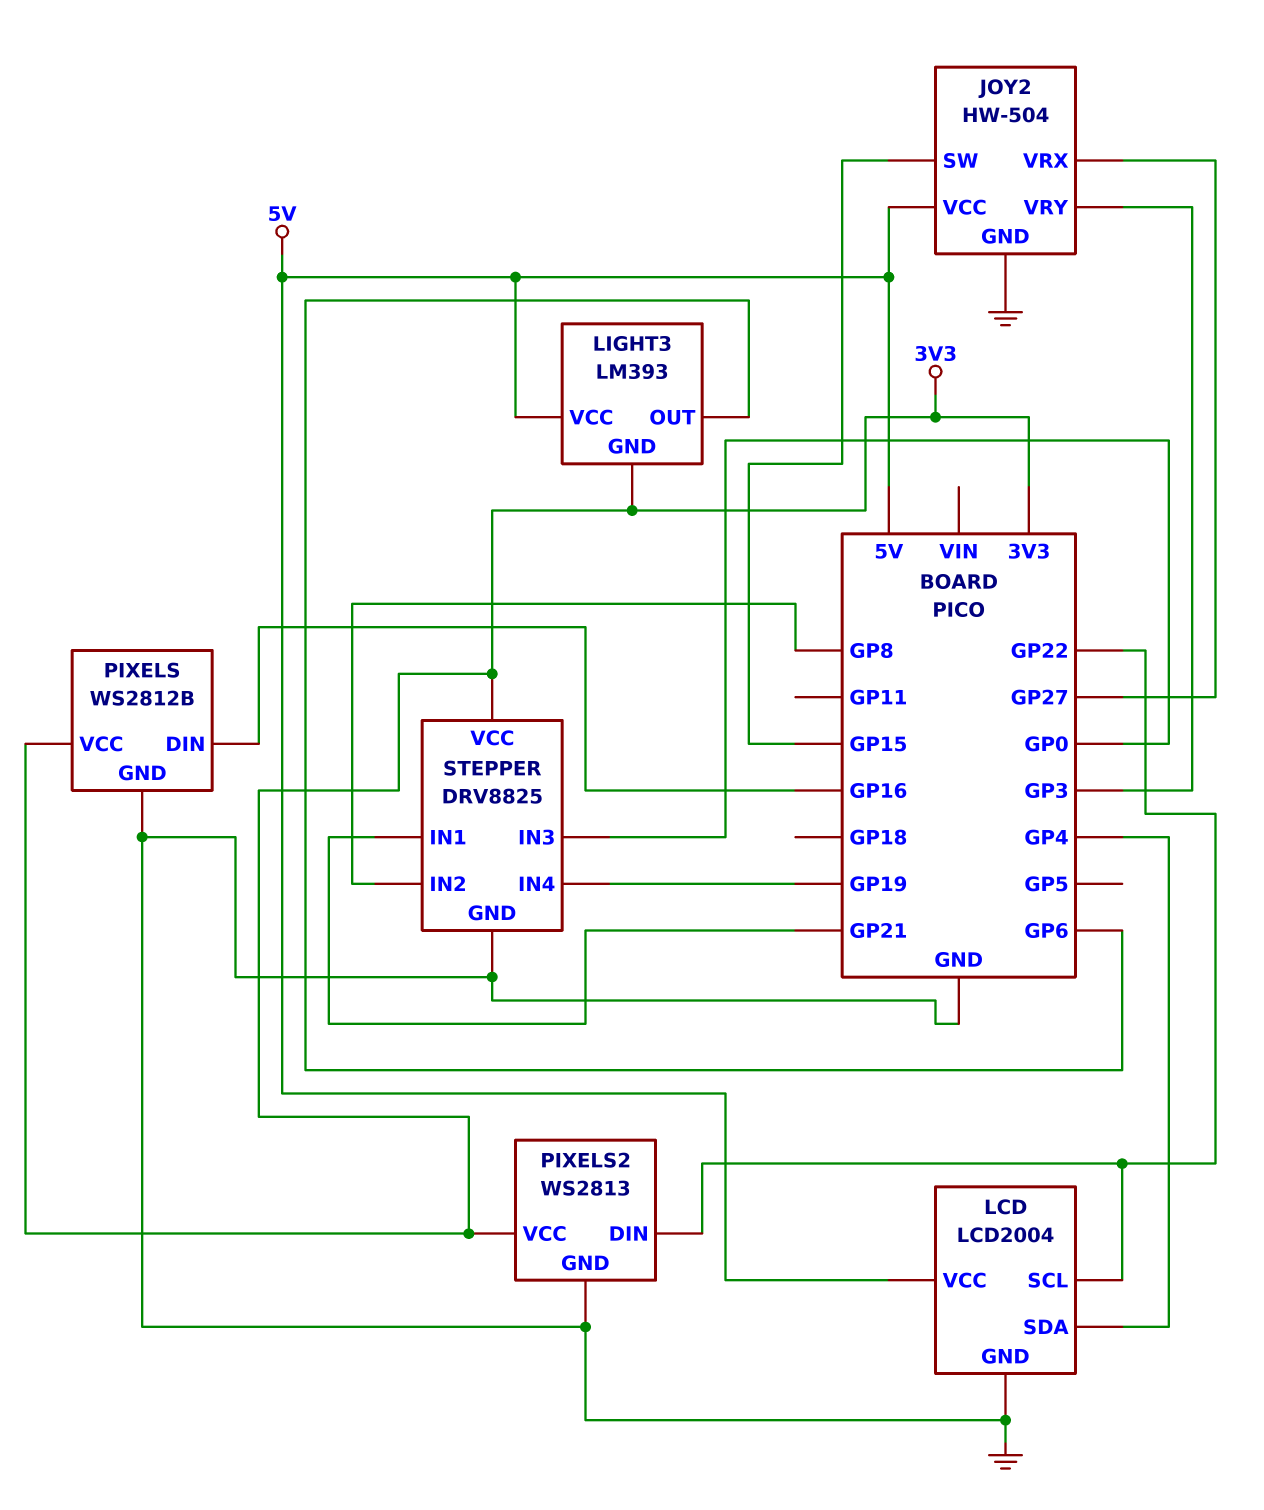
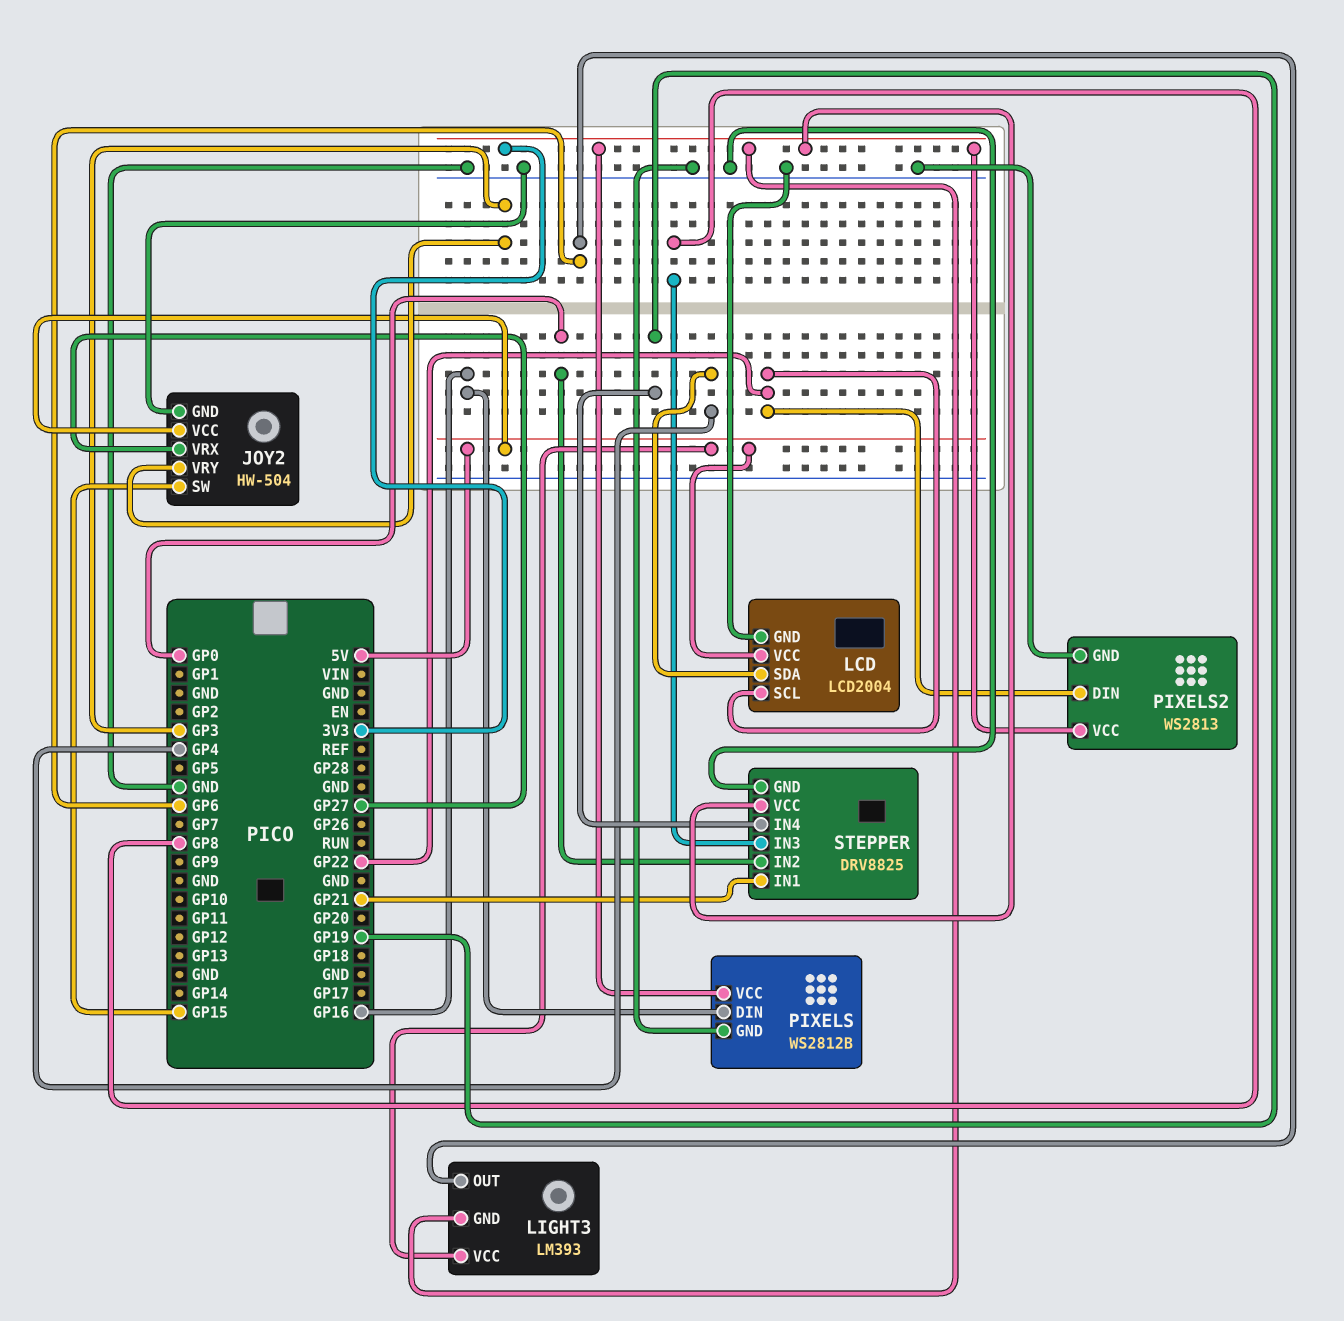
STEPPER pin IN2: GP8 -> GP0
STEPPER pin IN3: GP0 -> GP8

